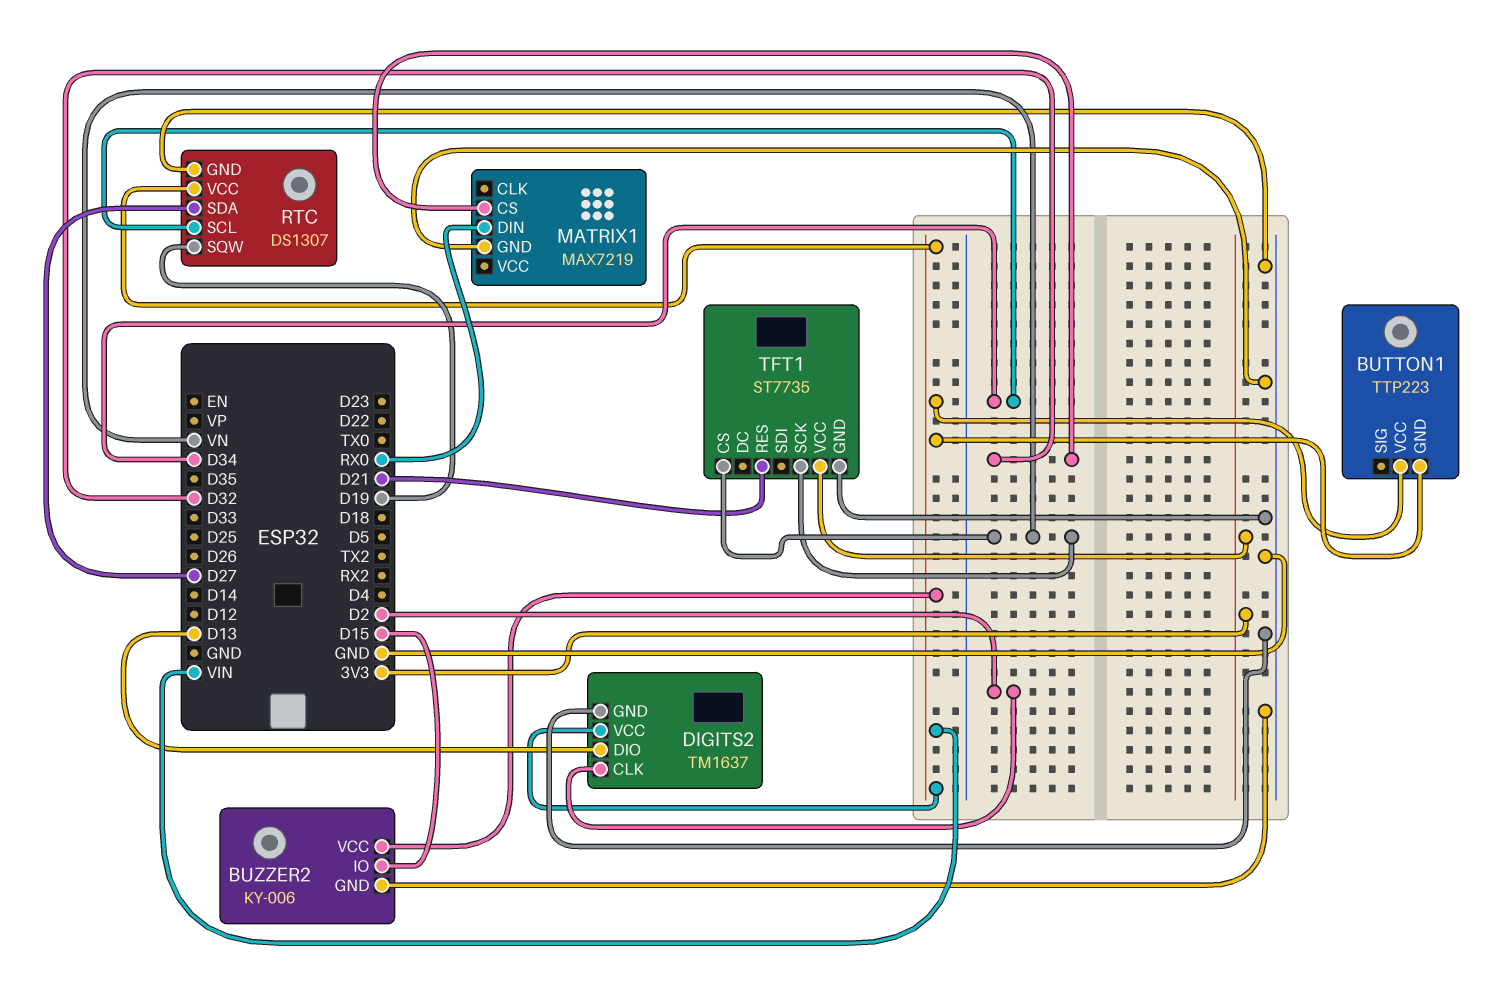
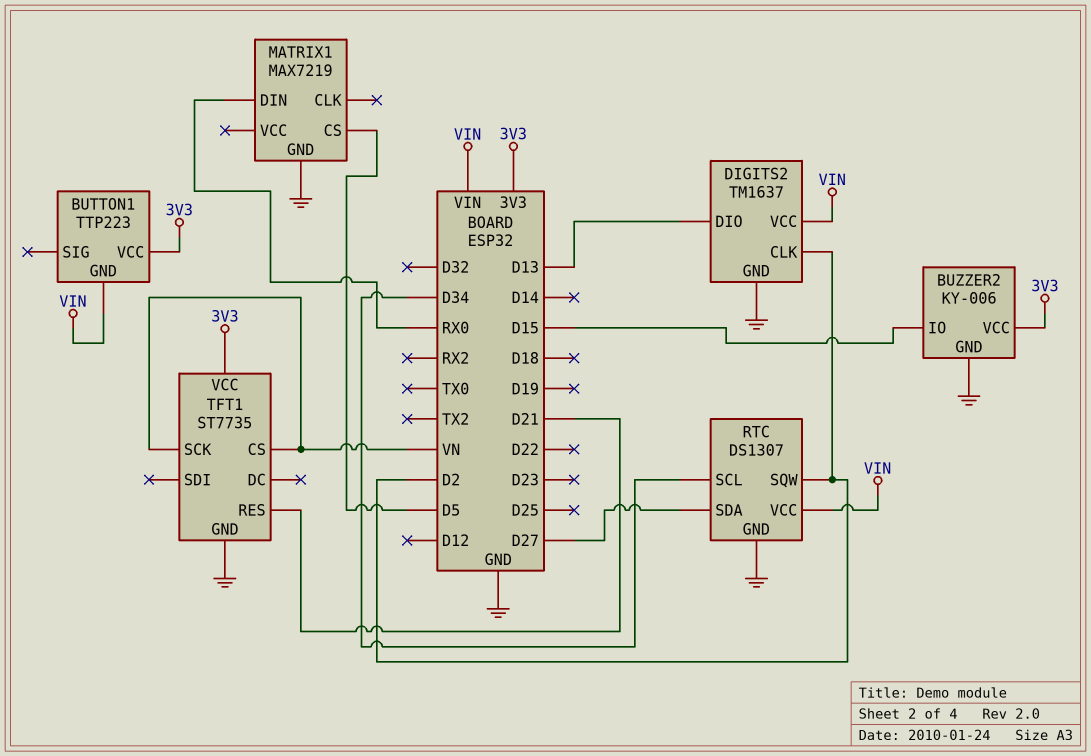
BUTTON1 pin VCC: VIN -> 3V3
BUZZER2 pin VCC: VIN -> 3V3
MATRIX1 pin CS: D32 -> D5
RTC pin SQW: D19 -> D2

